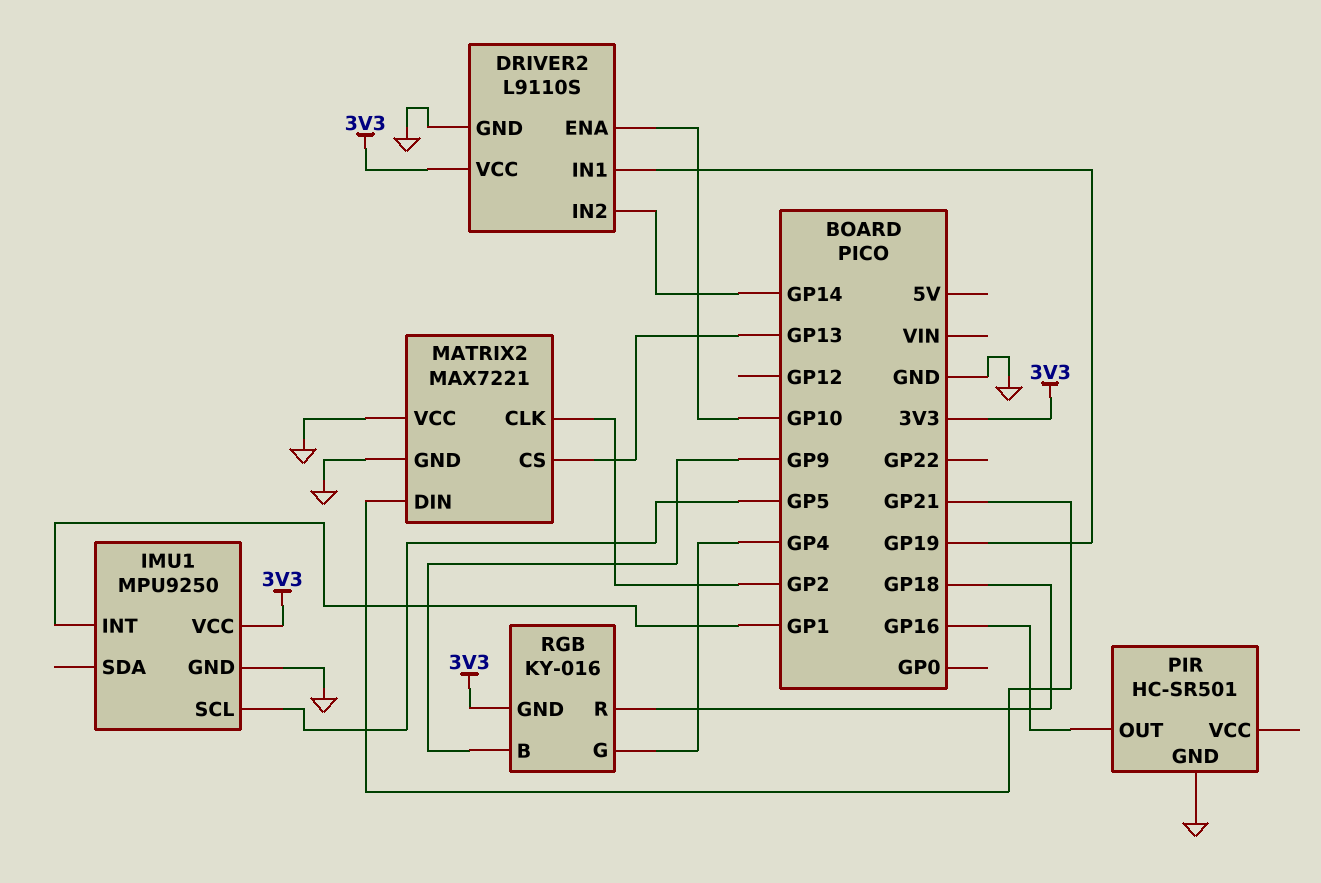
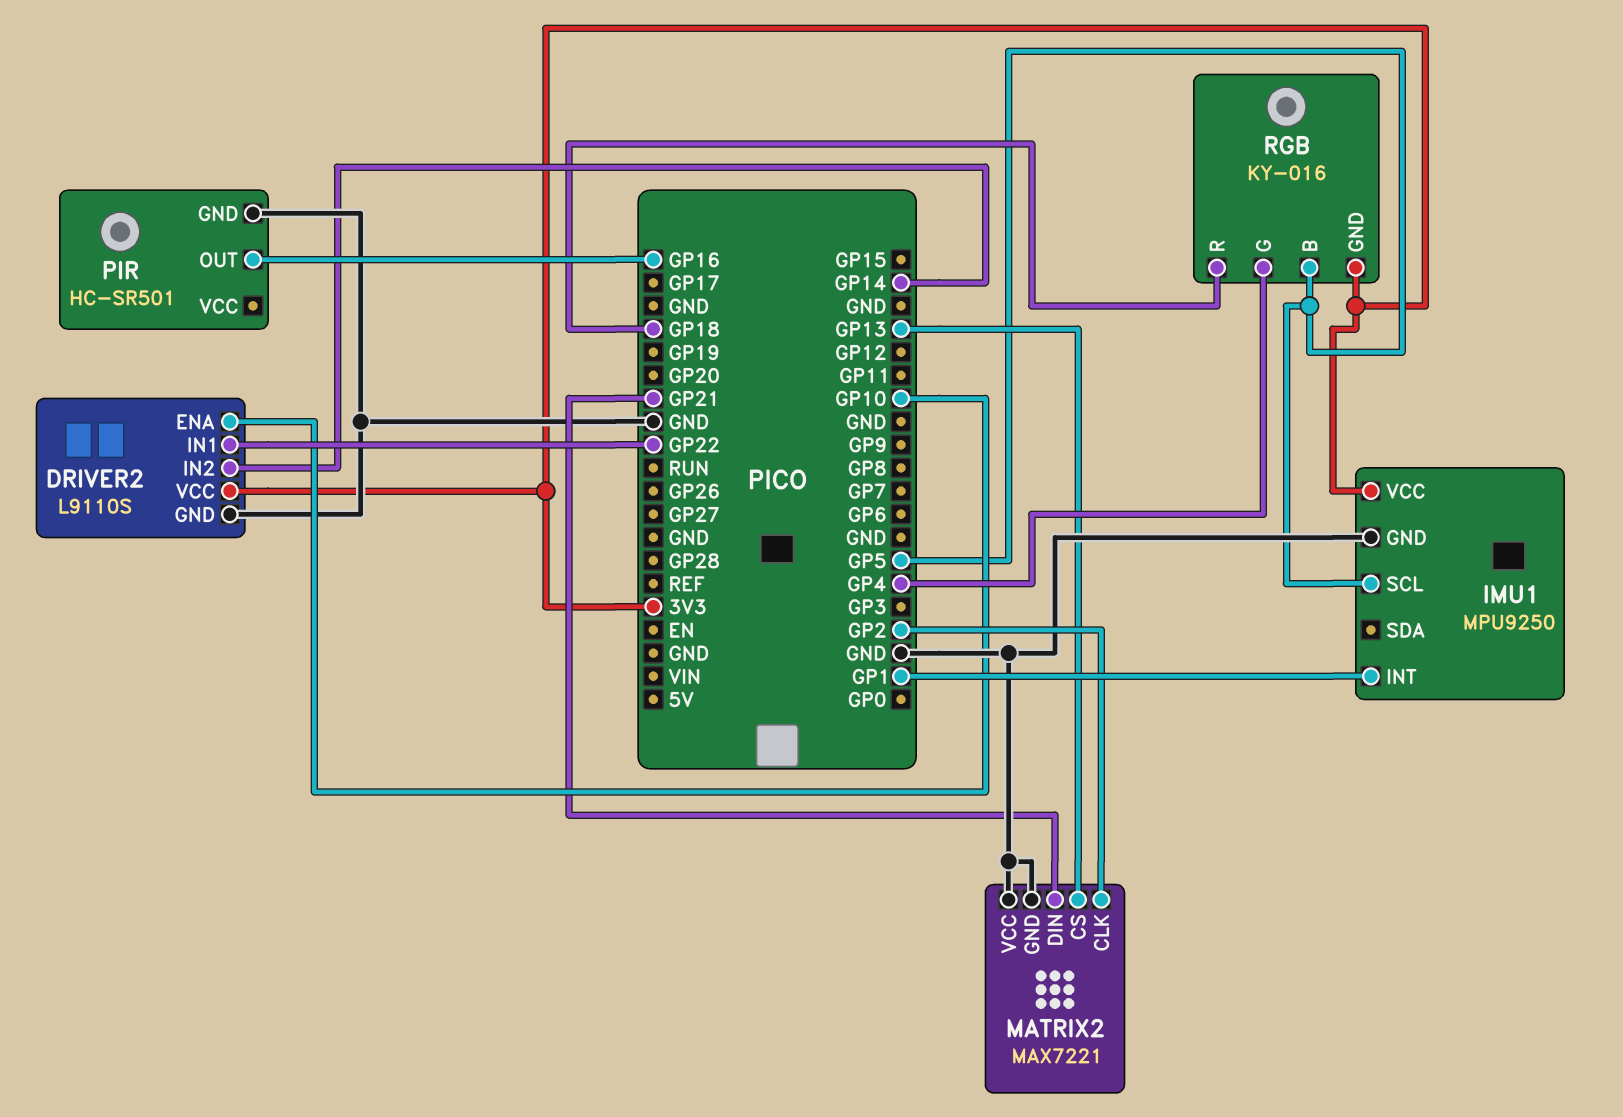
DRIVER2 pin IN1: GP19 -> GP22
RGB pin B: GP9 -> GP5

